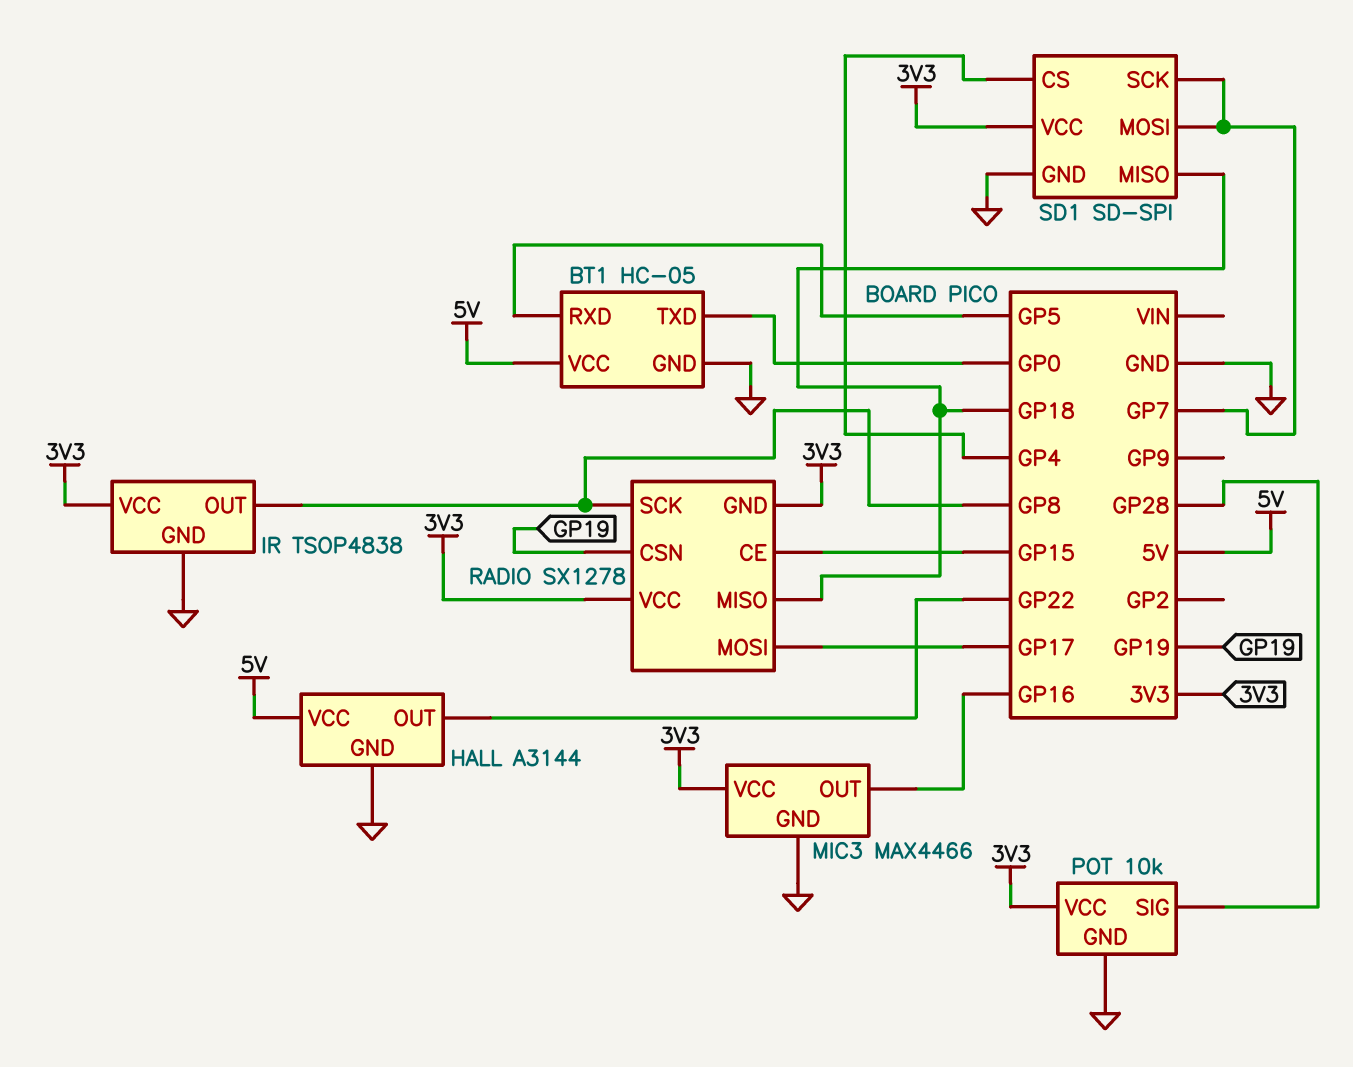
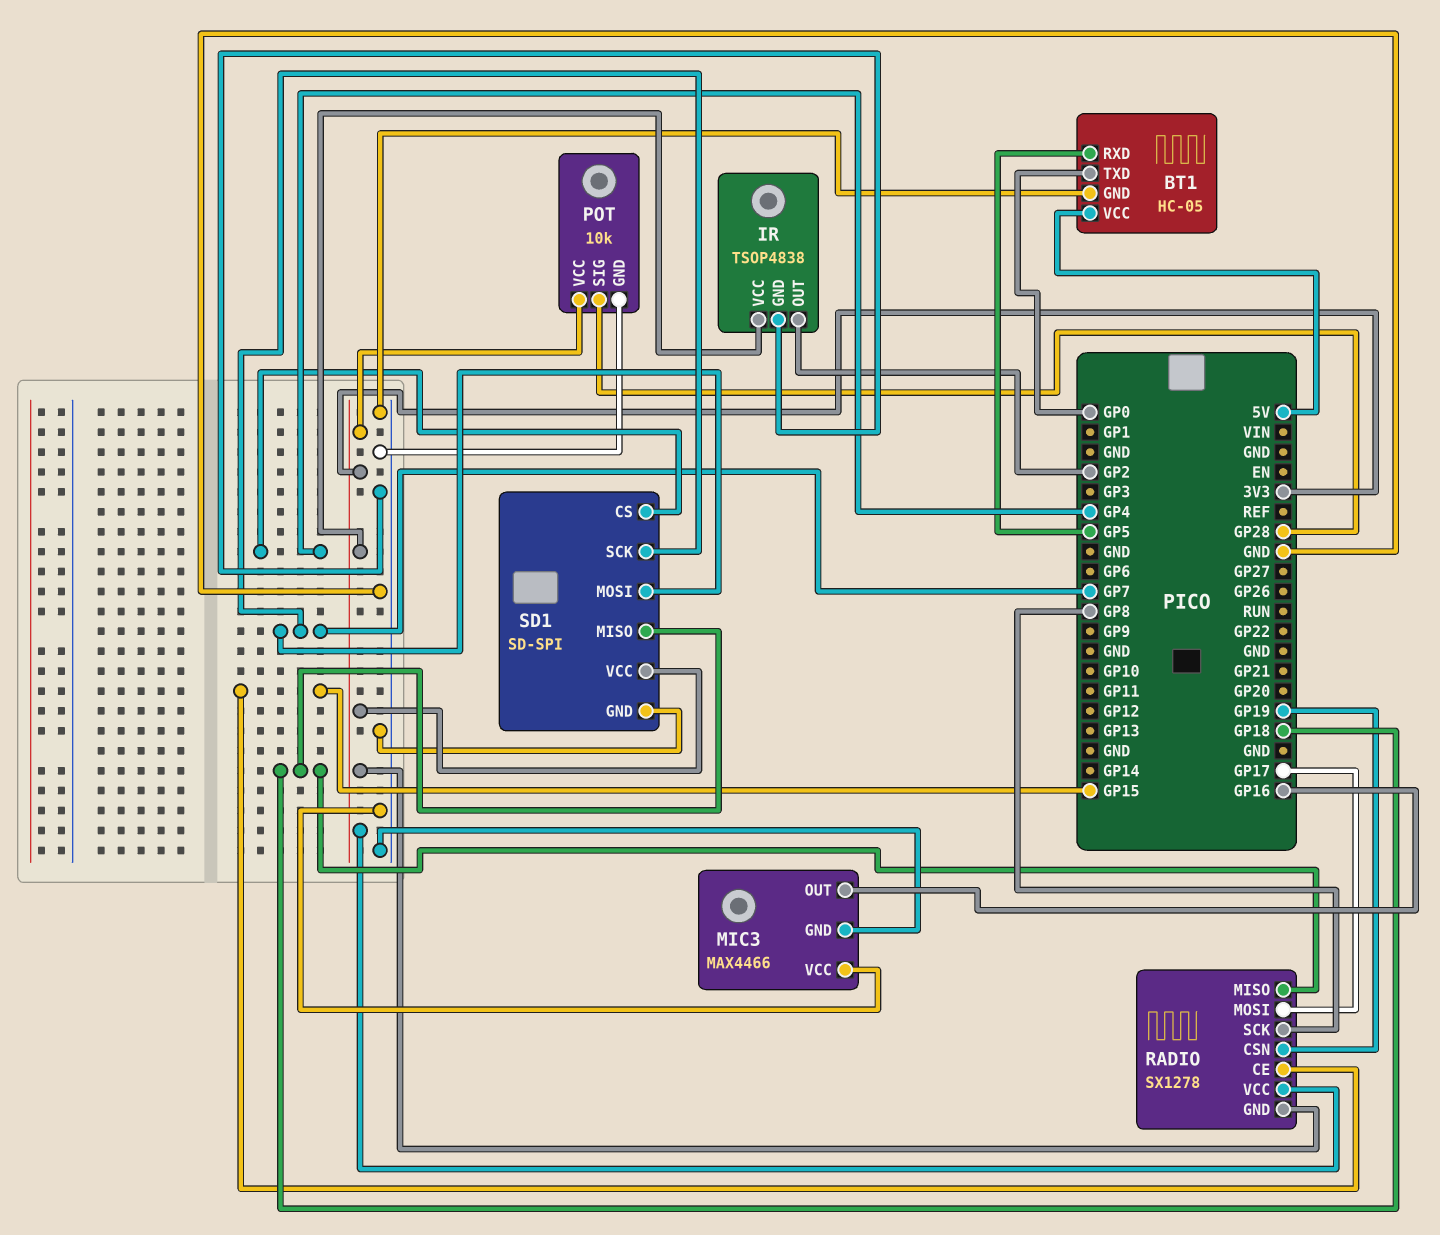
HALL: A3144 -> none
HALL pin GND: GND -> none
HALL pin OUT: GP22 -> none
HALL pin VCC: 5V -> none
IR pin OUT: GP8 -> GP2
MIC3 pin VCC: 3V3 -> GND

